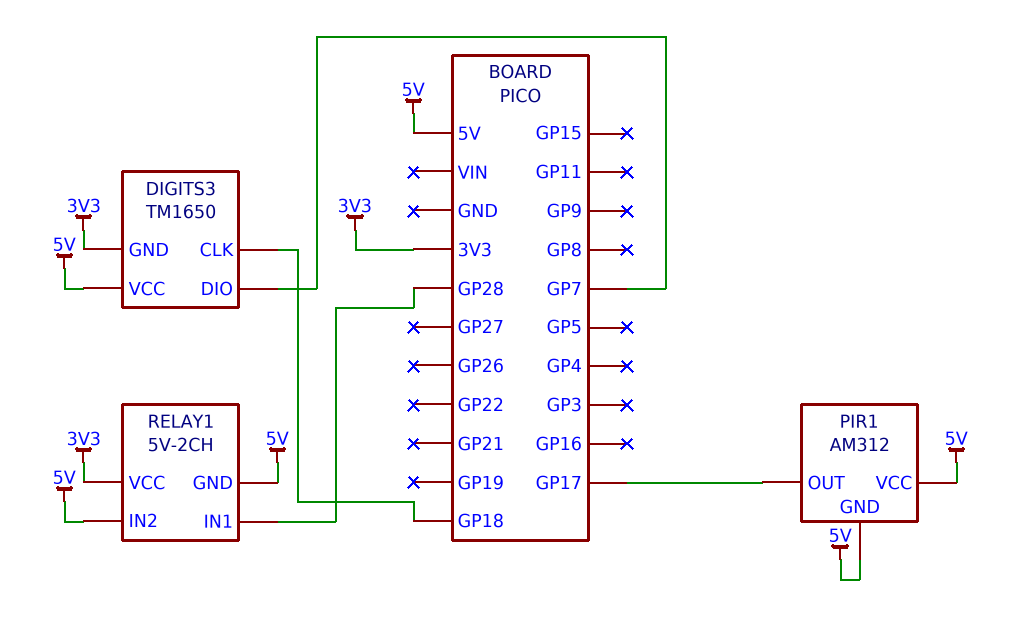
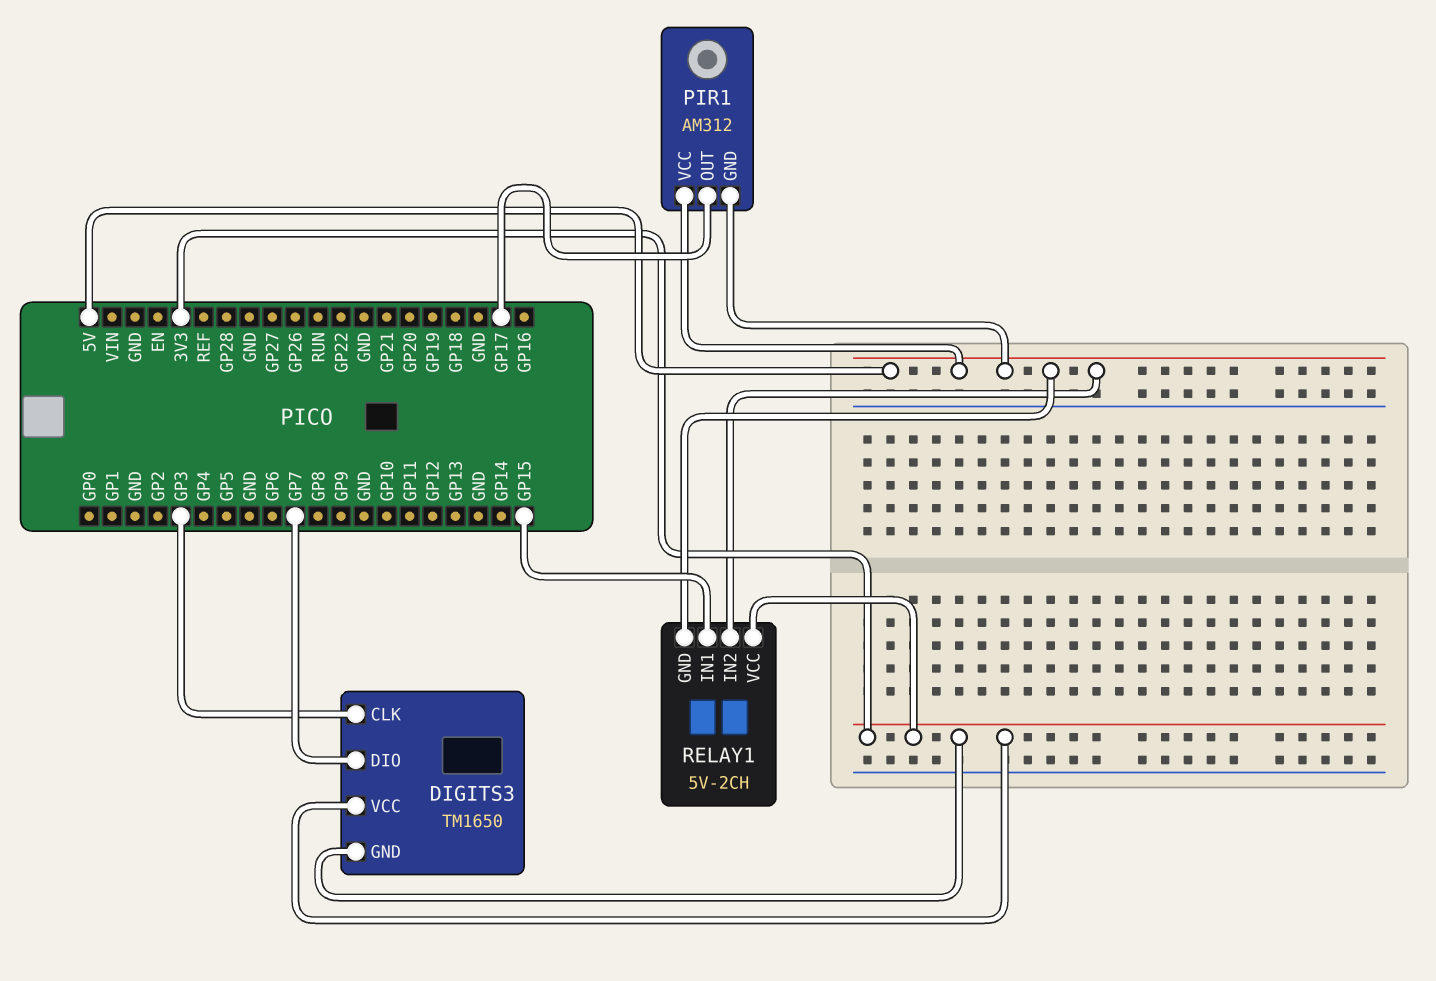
DIGITS3 pin CLK: GP18 -> GP3
DIGITS3 pin VCC: 5V -> 3V3
RELAY1 pin IN1: GP28 -> GP15

